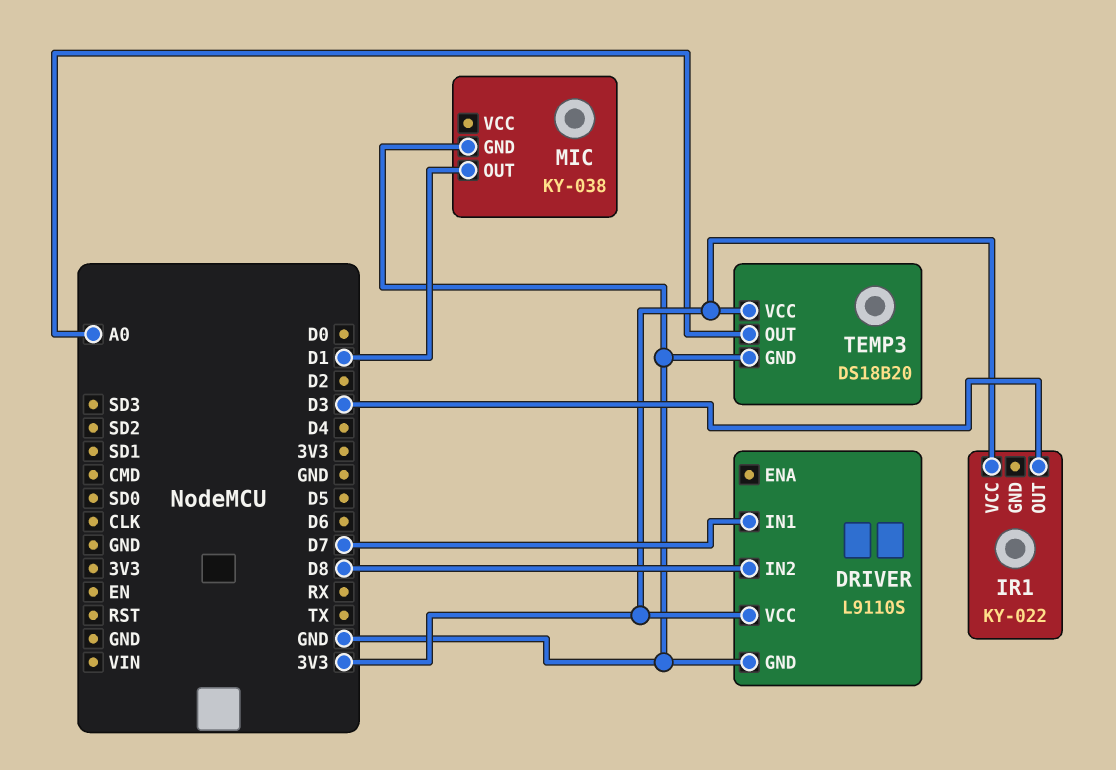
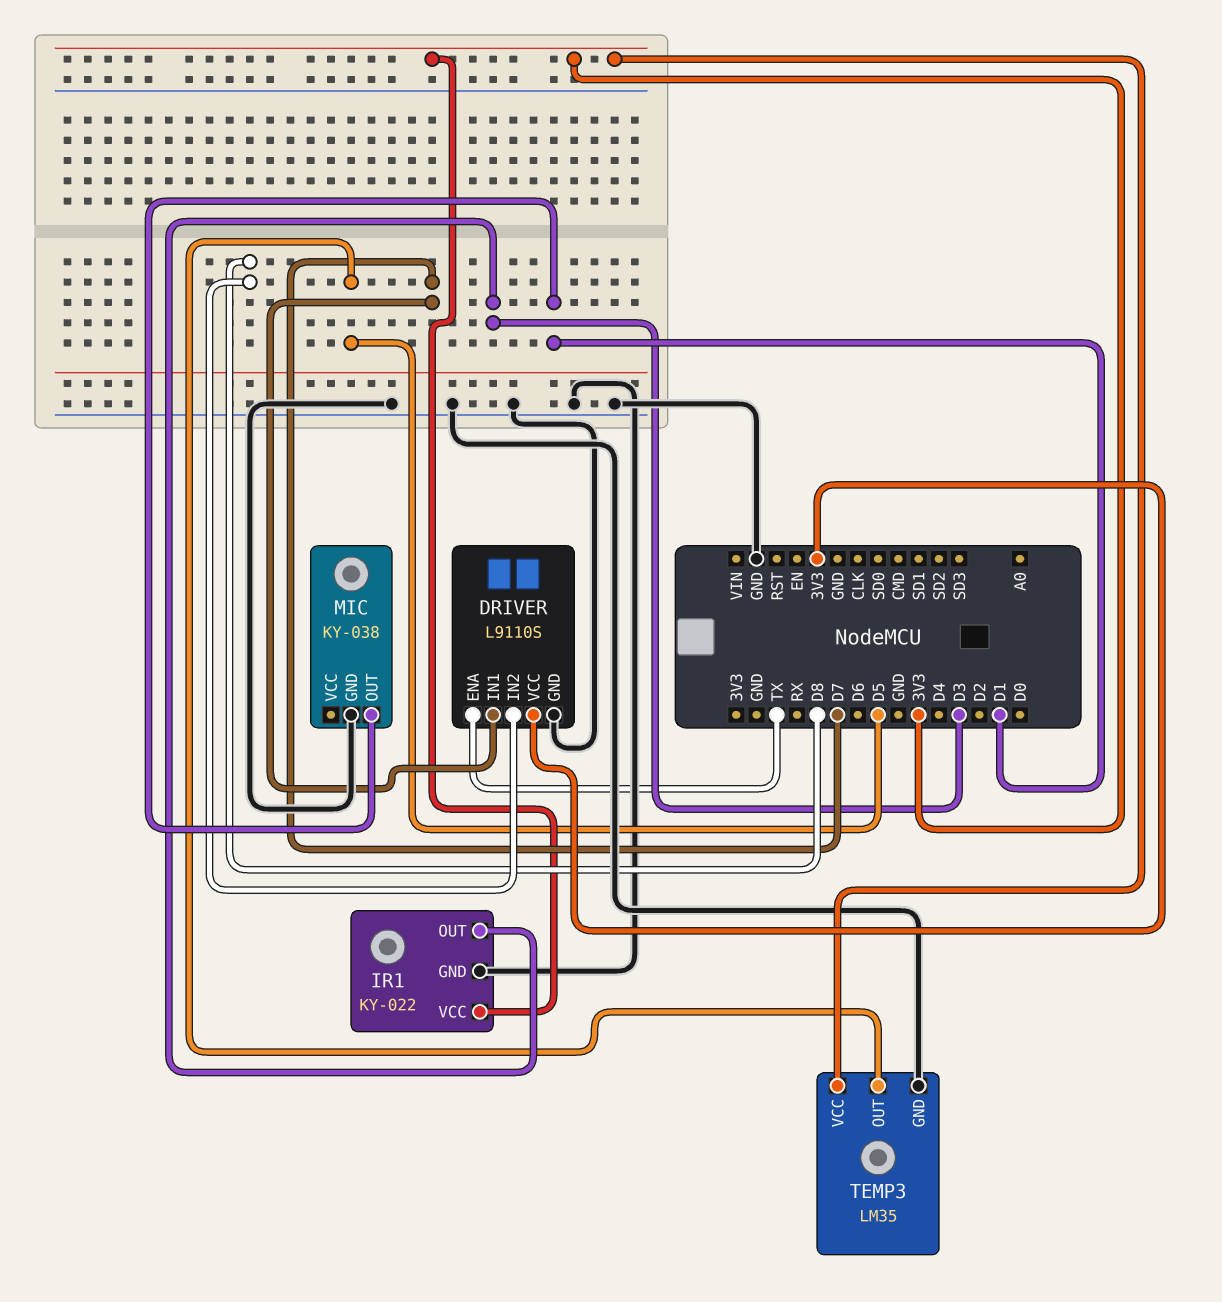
DRIVER pin ENA: none -> TX
IR1 pin GND: none -> GND
TEMP3: DS18B20 -> LM35
TEMP3 pin OUT: A0 -> D5

